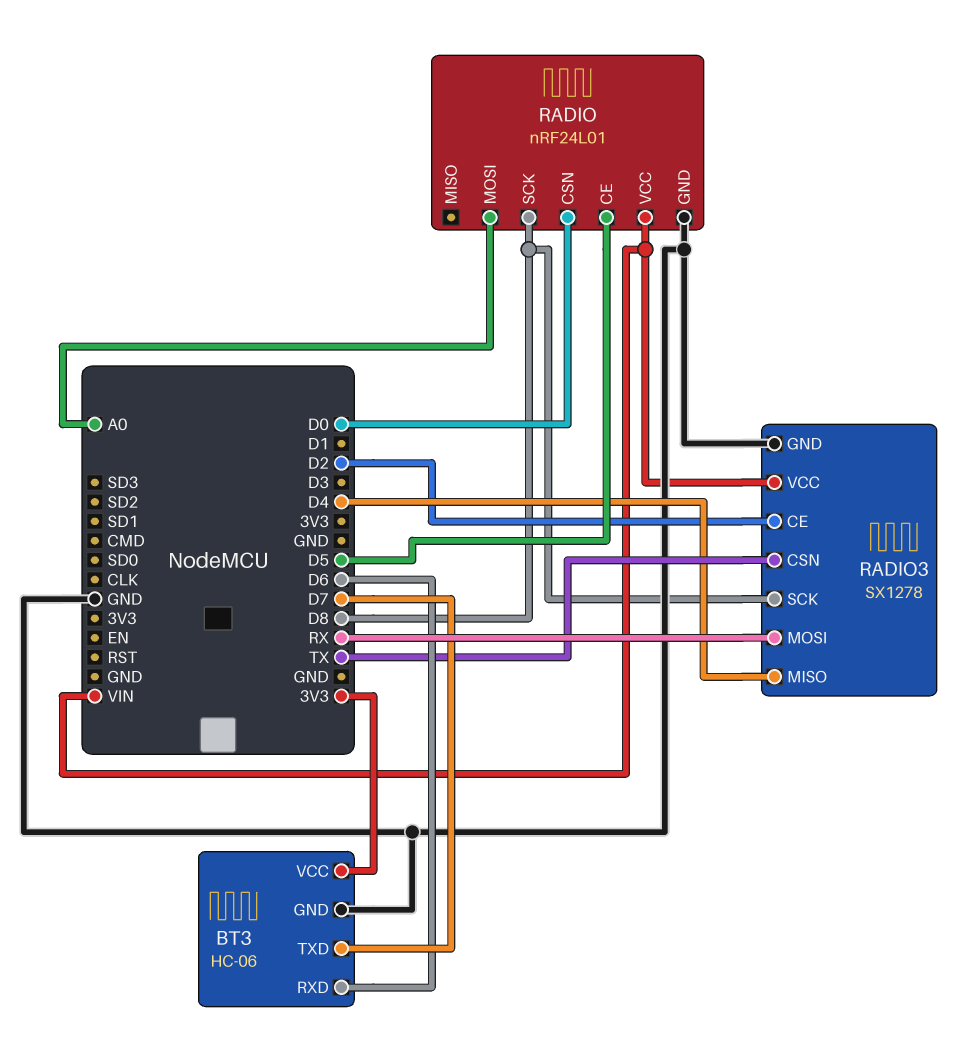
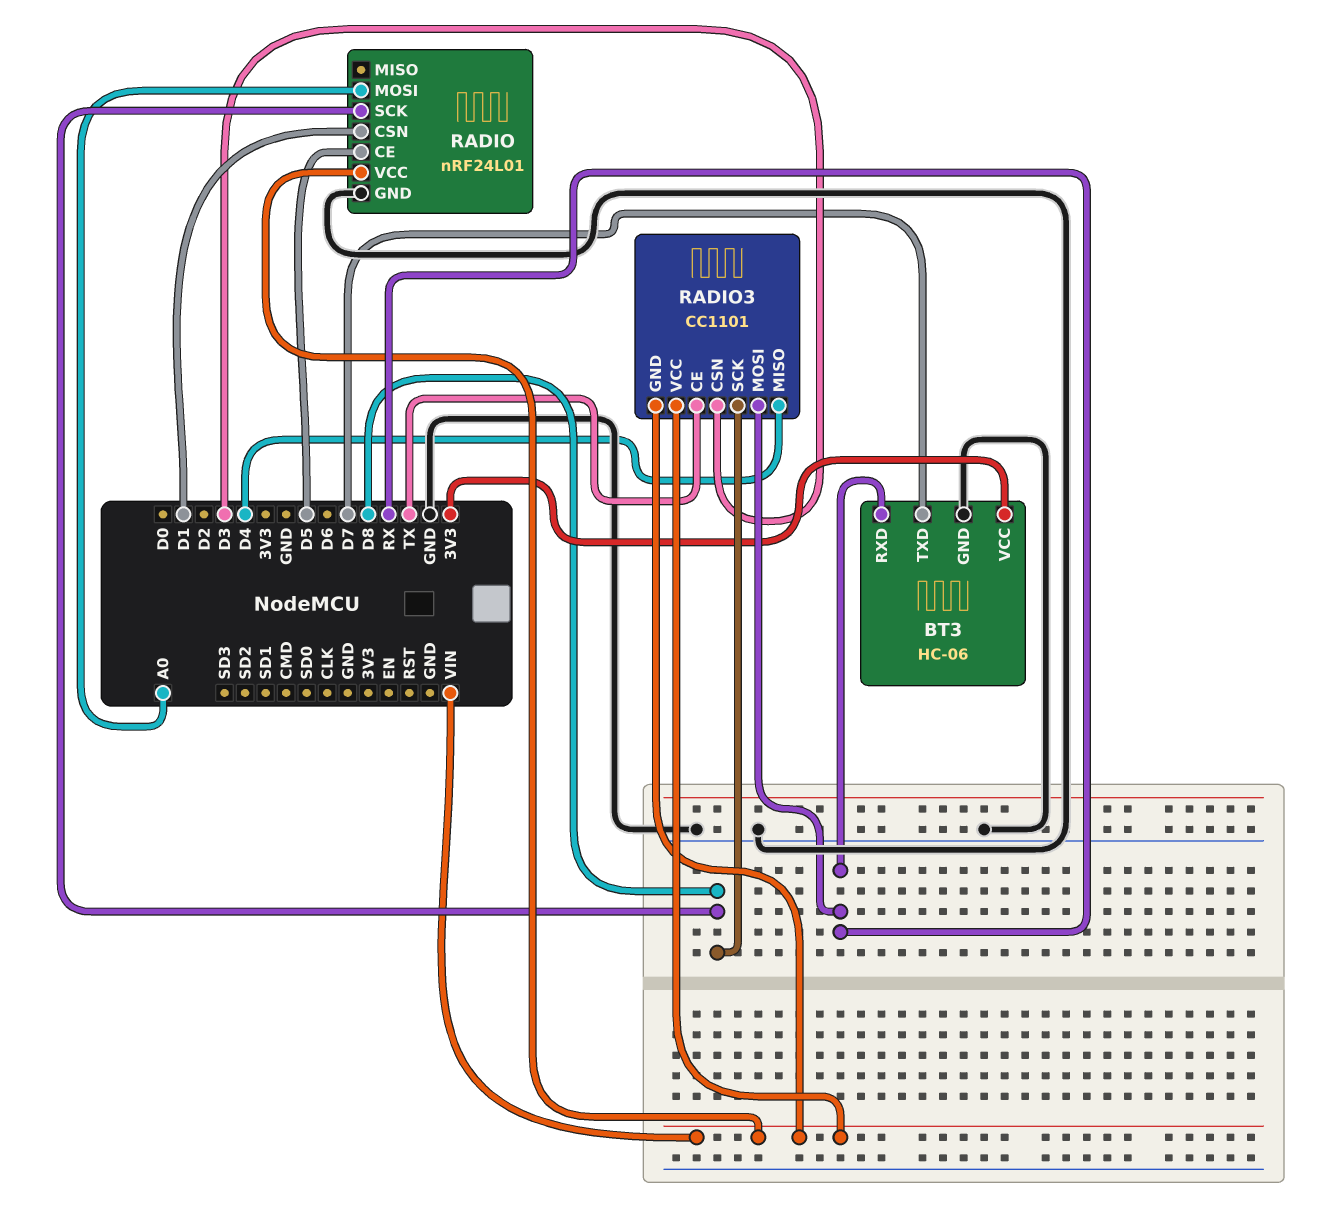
BT3 pin RXD: D6 -> RX
RADIO pin CSN: D0 -> D1
RADIO3: SX1278 -> CC1101
RADIO3 pin CE: D2 -> TX
RADIO3 pin CSN: TX -> D3
RADIO3 pin GND: GND -> VIN

